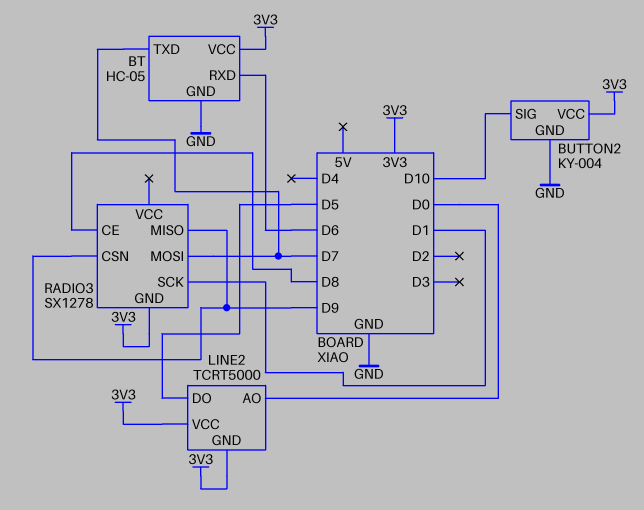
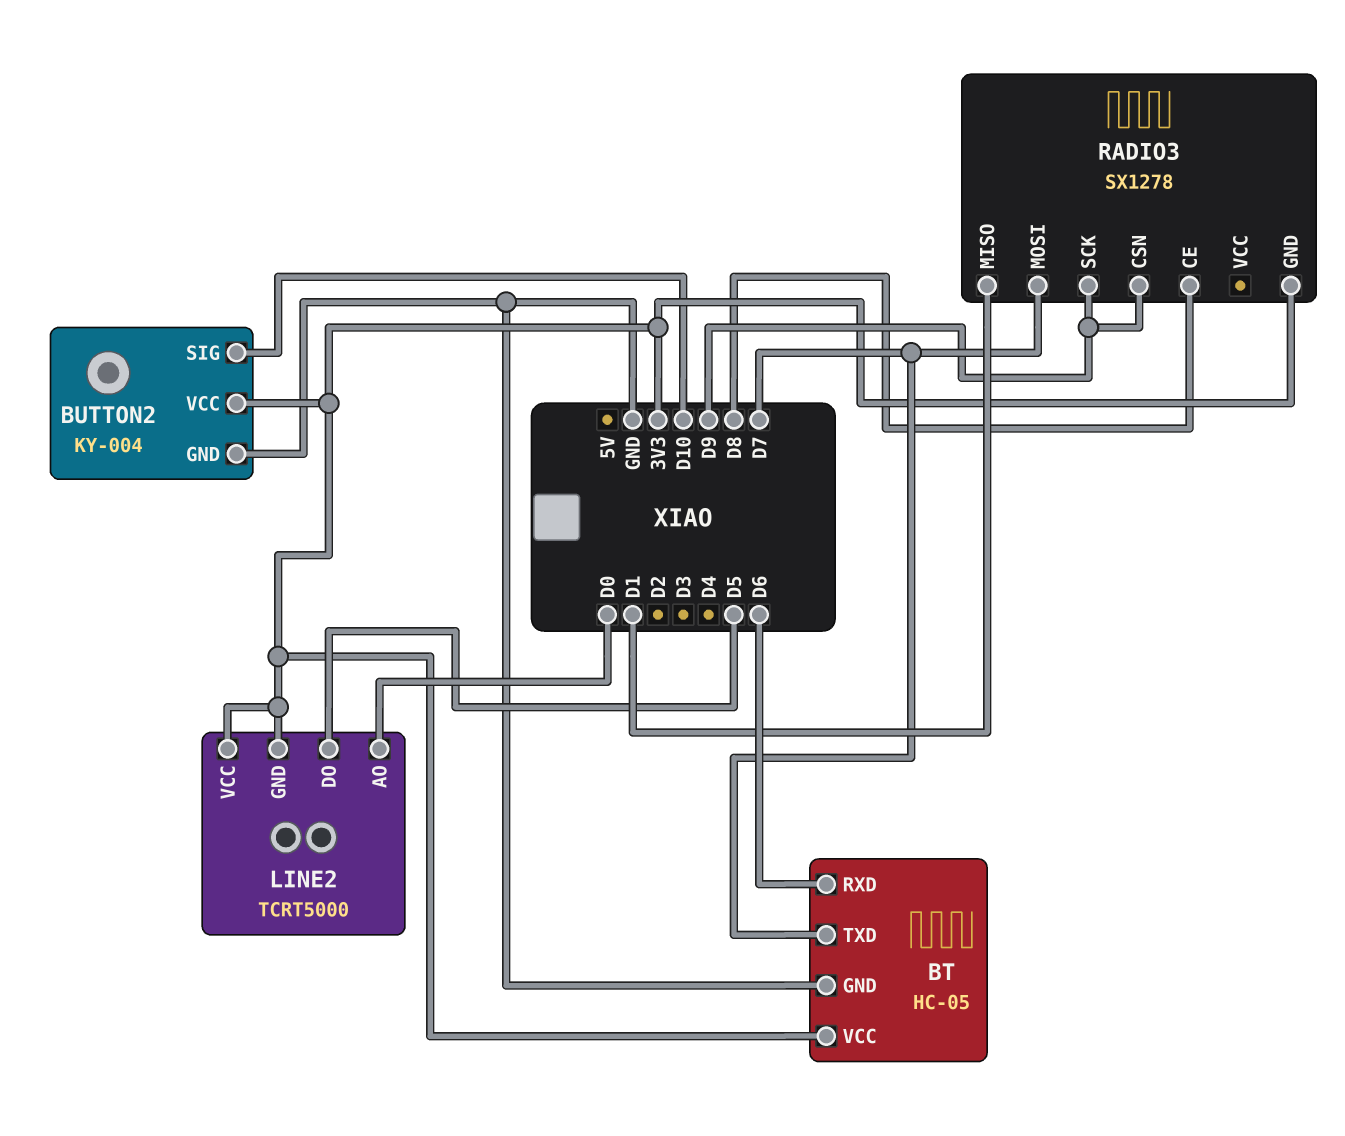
RADIO3 pin MISO: D9 -> D1
RADIO3 pin SCK: D1 -> D9

